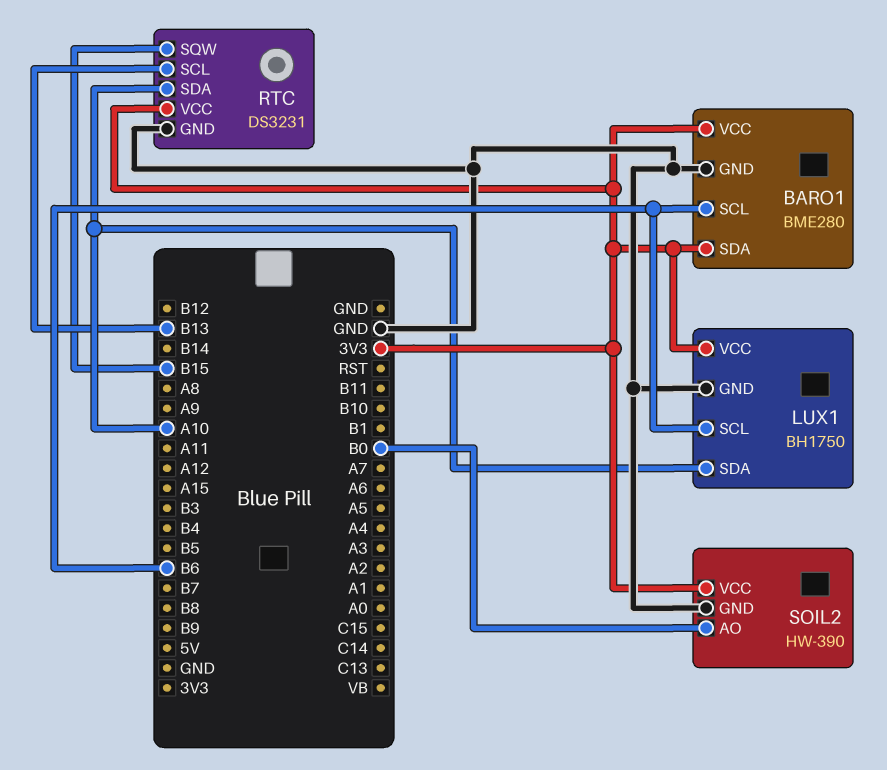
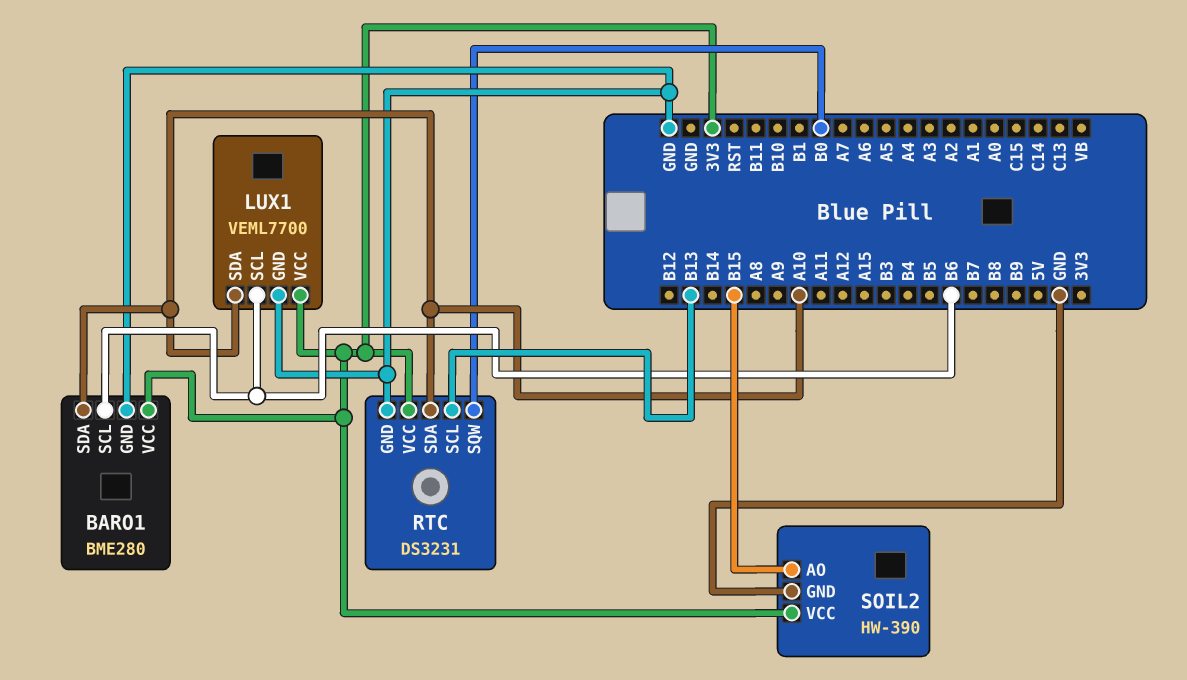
BARO1 pin SDA: 3V3 -> A10
LUX1: BH1750 -> VEML7700
RTC pin SQW: B15 -> B0
SOIL2 pin AO: B0 -> B15

